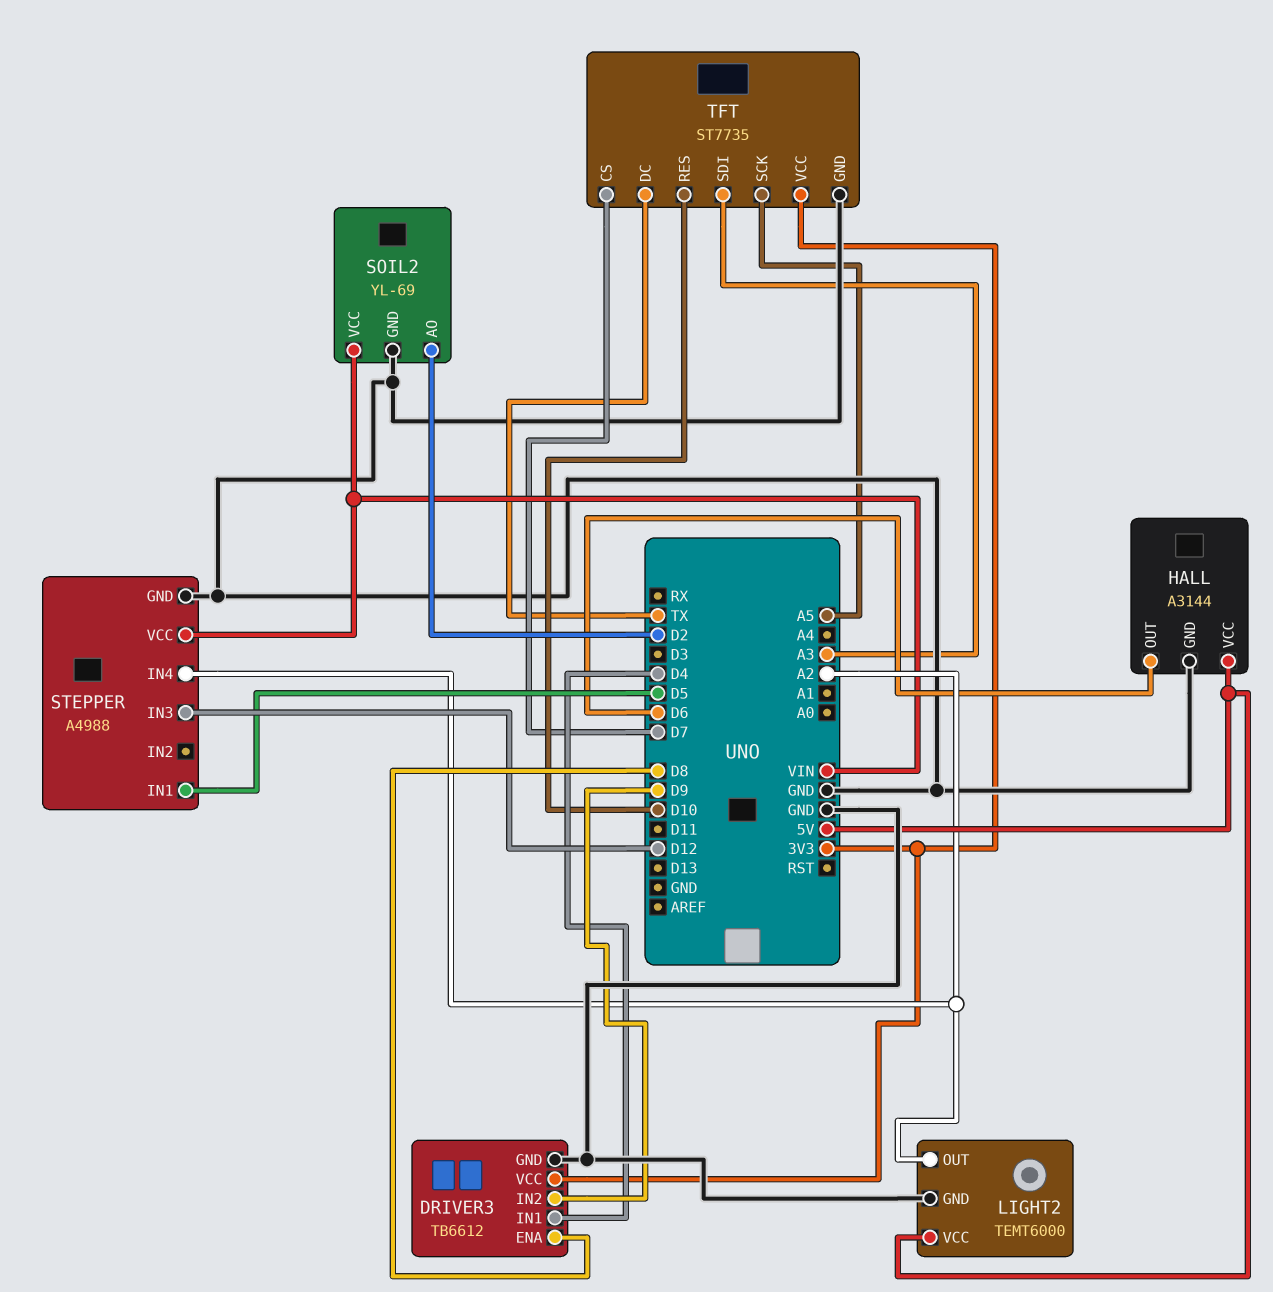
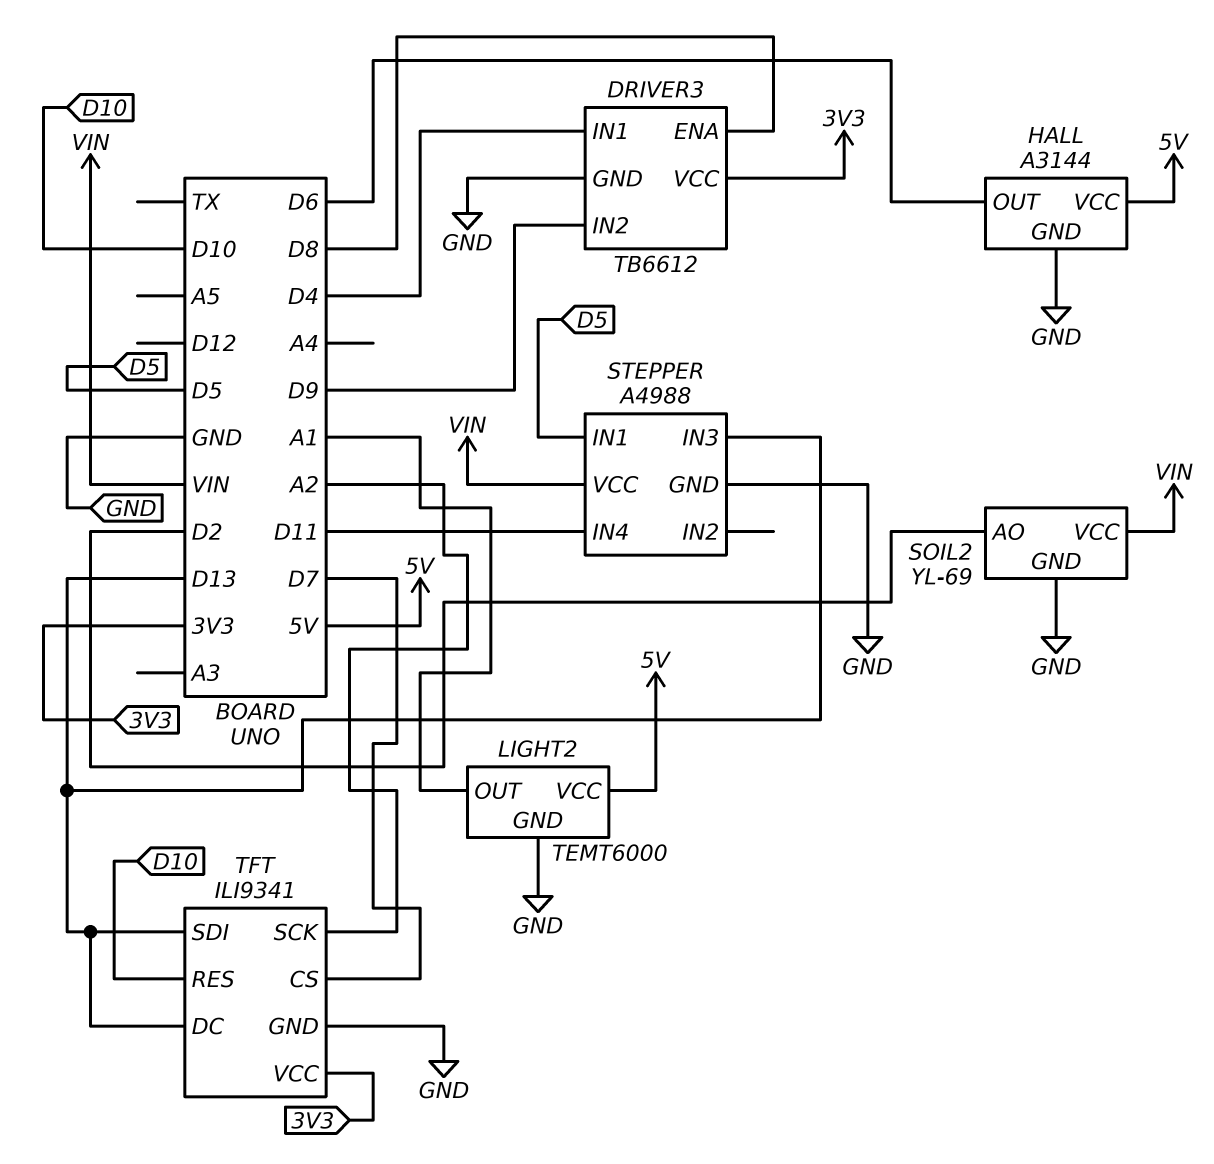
LIGHT2 pin OUT: A2 -> A1
STEPPER pin IN3: D12 -> D13
STEPPER pin IN4: A2 -> D11
TFT: ST7735 -> ILI9341
TFT pin DC: TX -> D13
TFT pin SCK: A5 -> A2
TFT pin SDI: A3 -> D13

